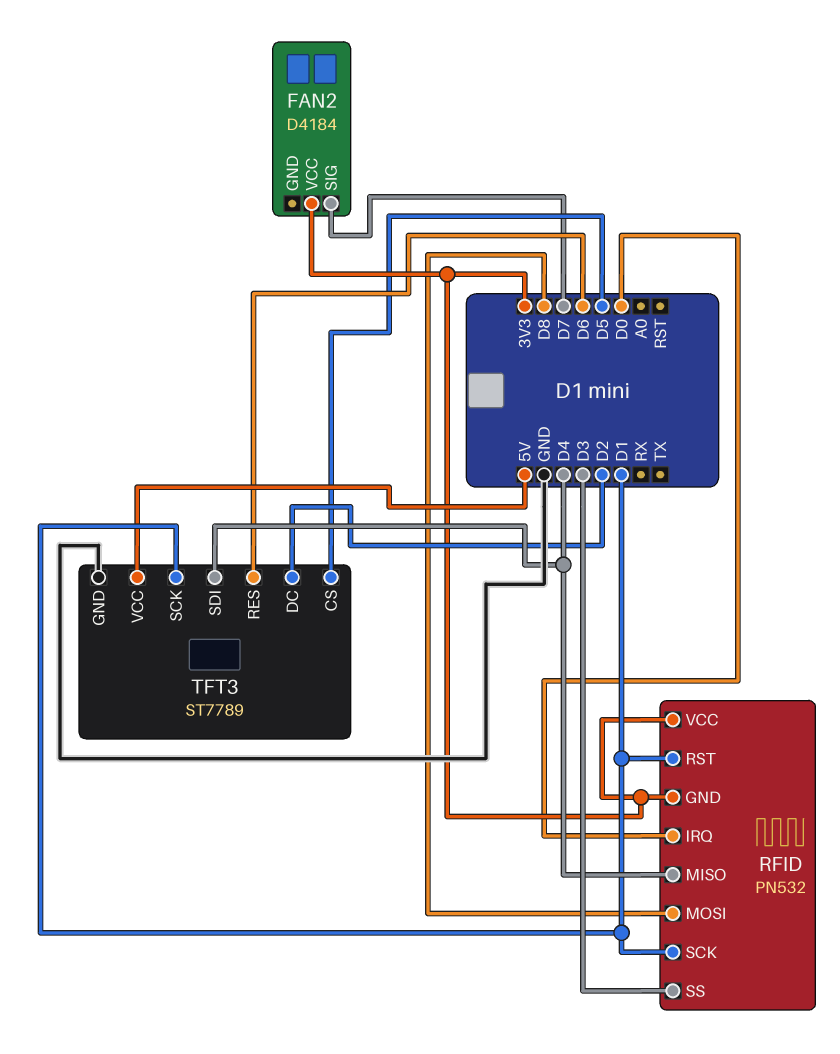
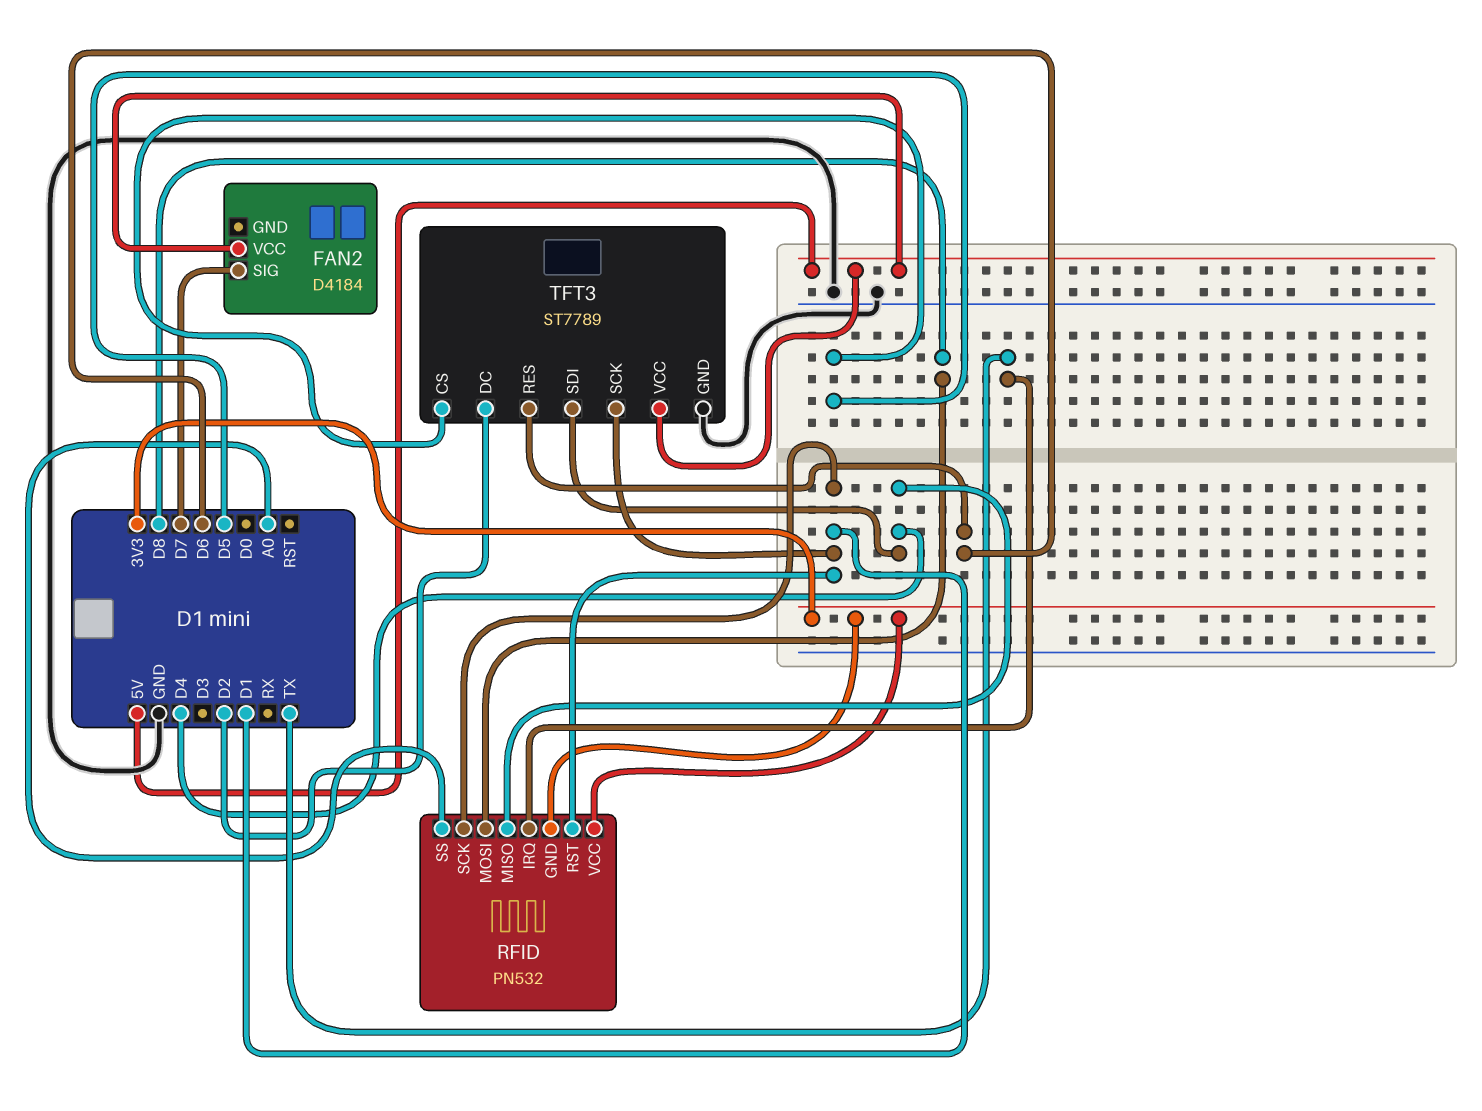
FAN2 pin VCC: 3V3 -> 5V
RFID pin IRQ: D0 -> TX
RFID pin SS: D3 -> A0

